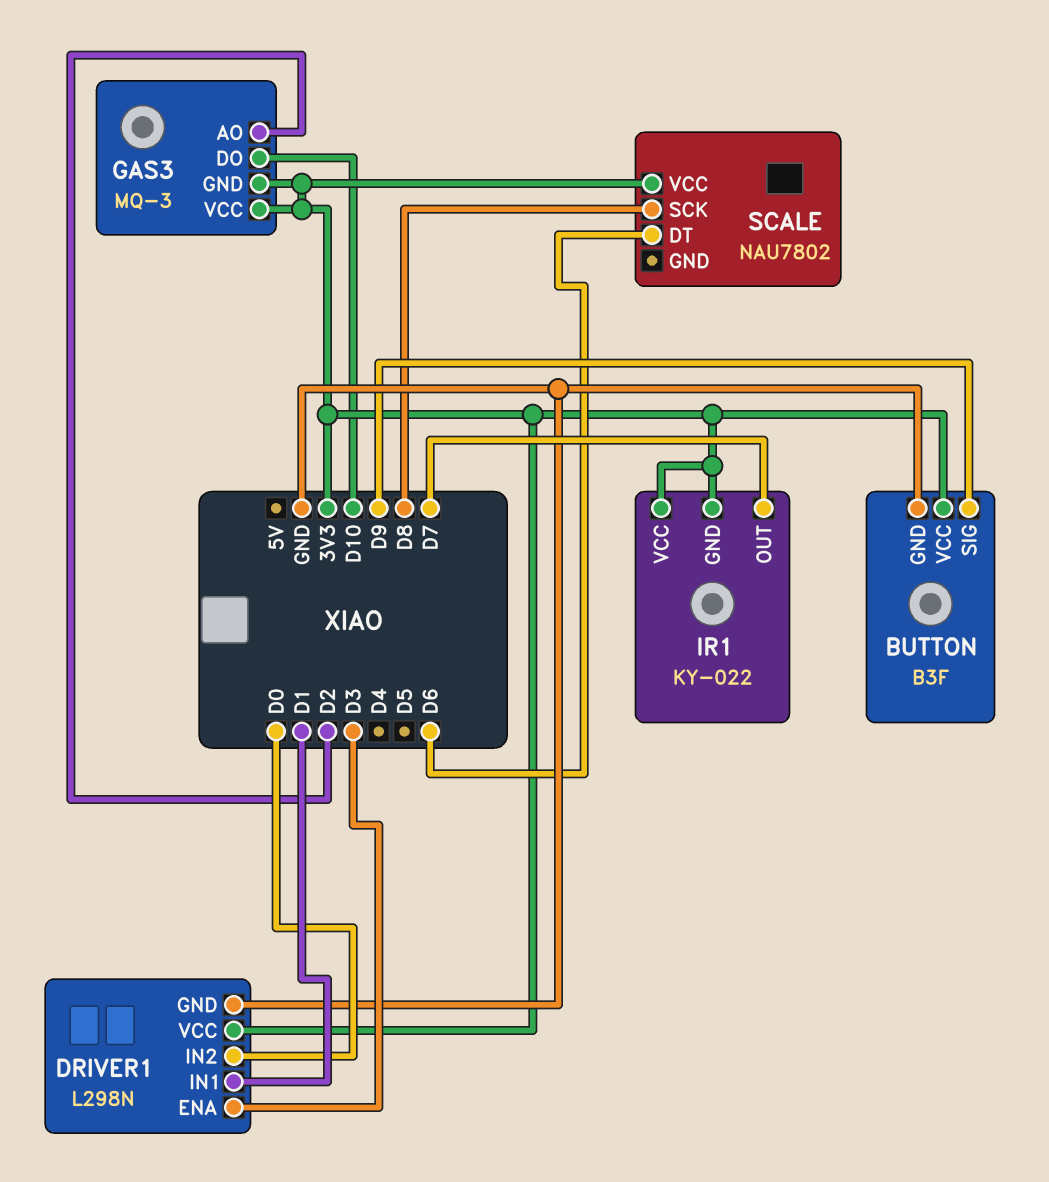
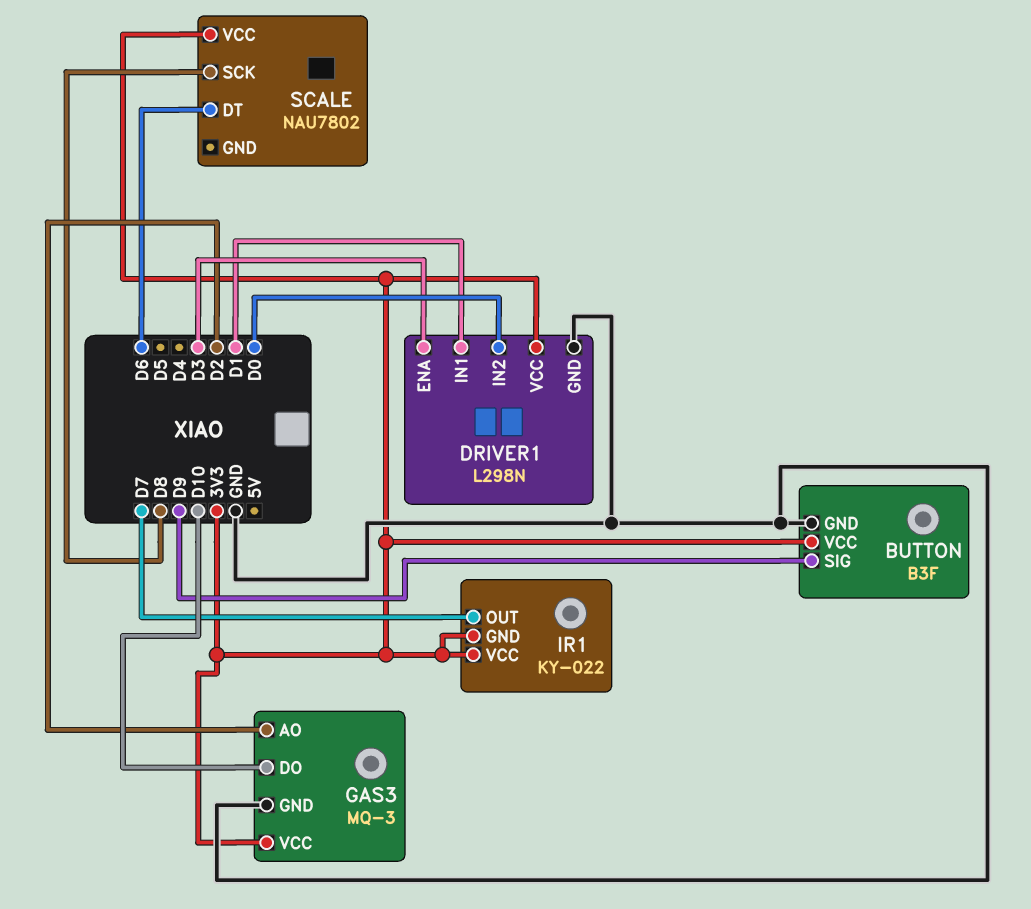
GAS3 pin GND: 3V3 -> GND

